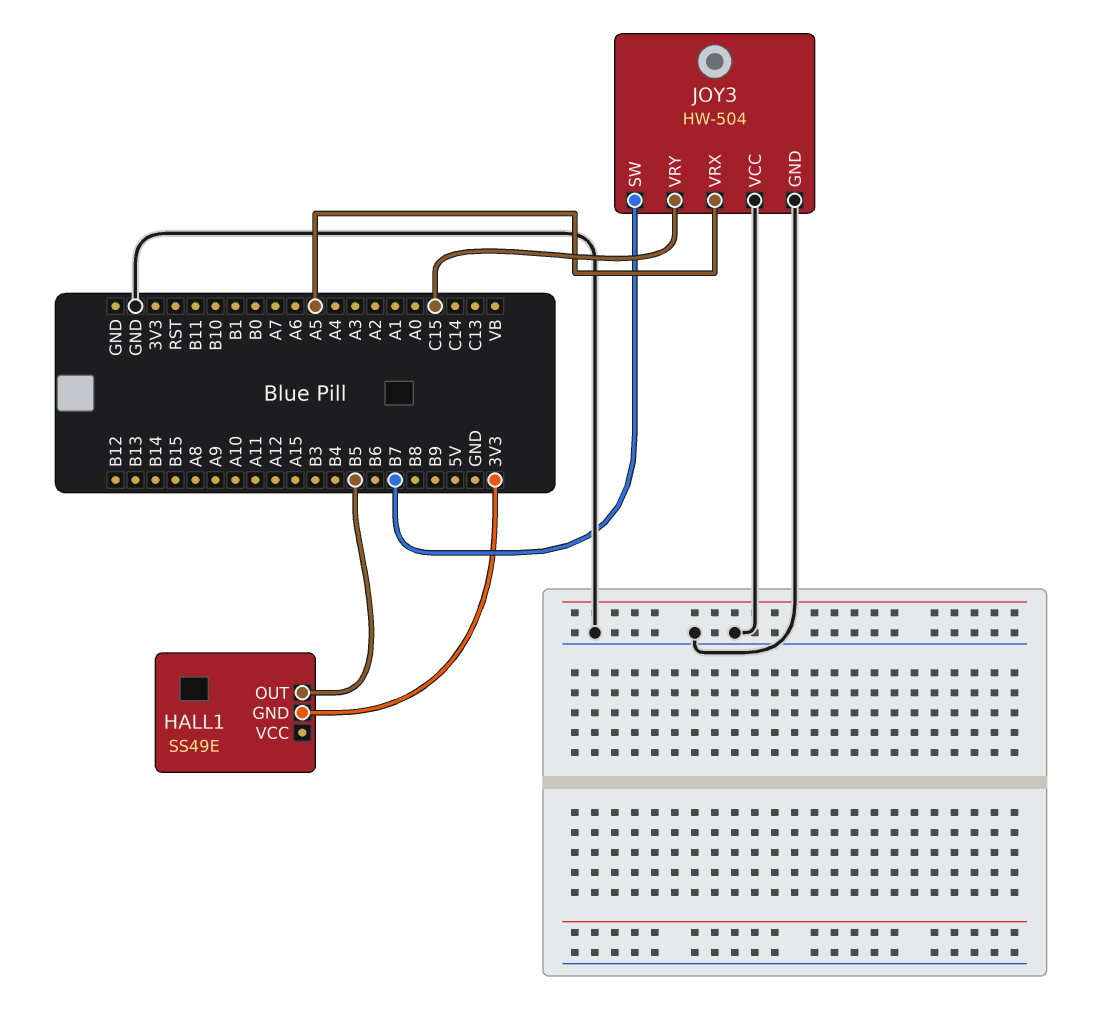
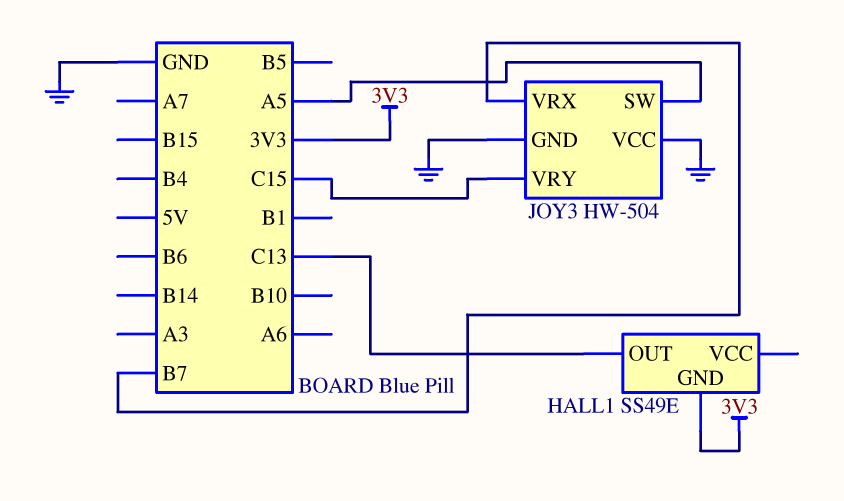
HALL1 pin OUT: B5 -> C13
JOY3 pin SW: B7 -> A5
JOY3 pin VRX: A5 -> B7

